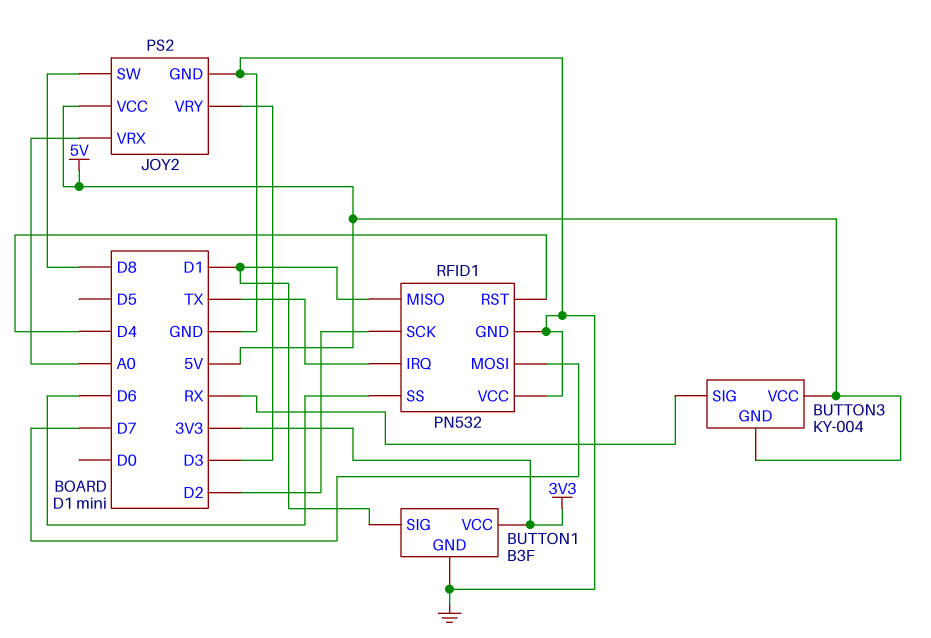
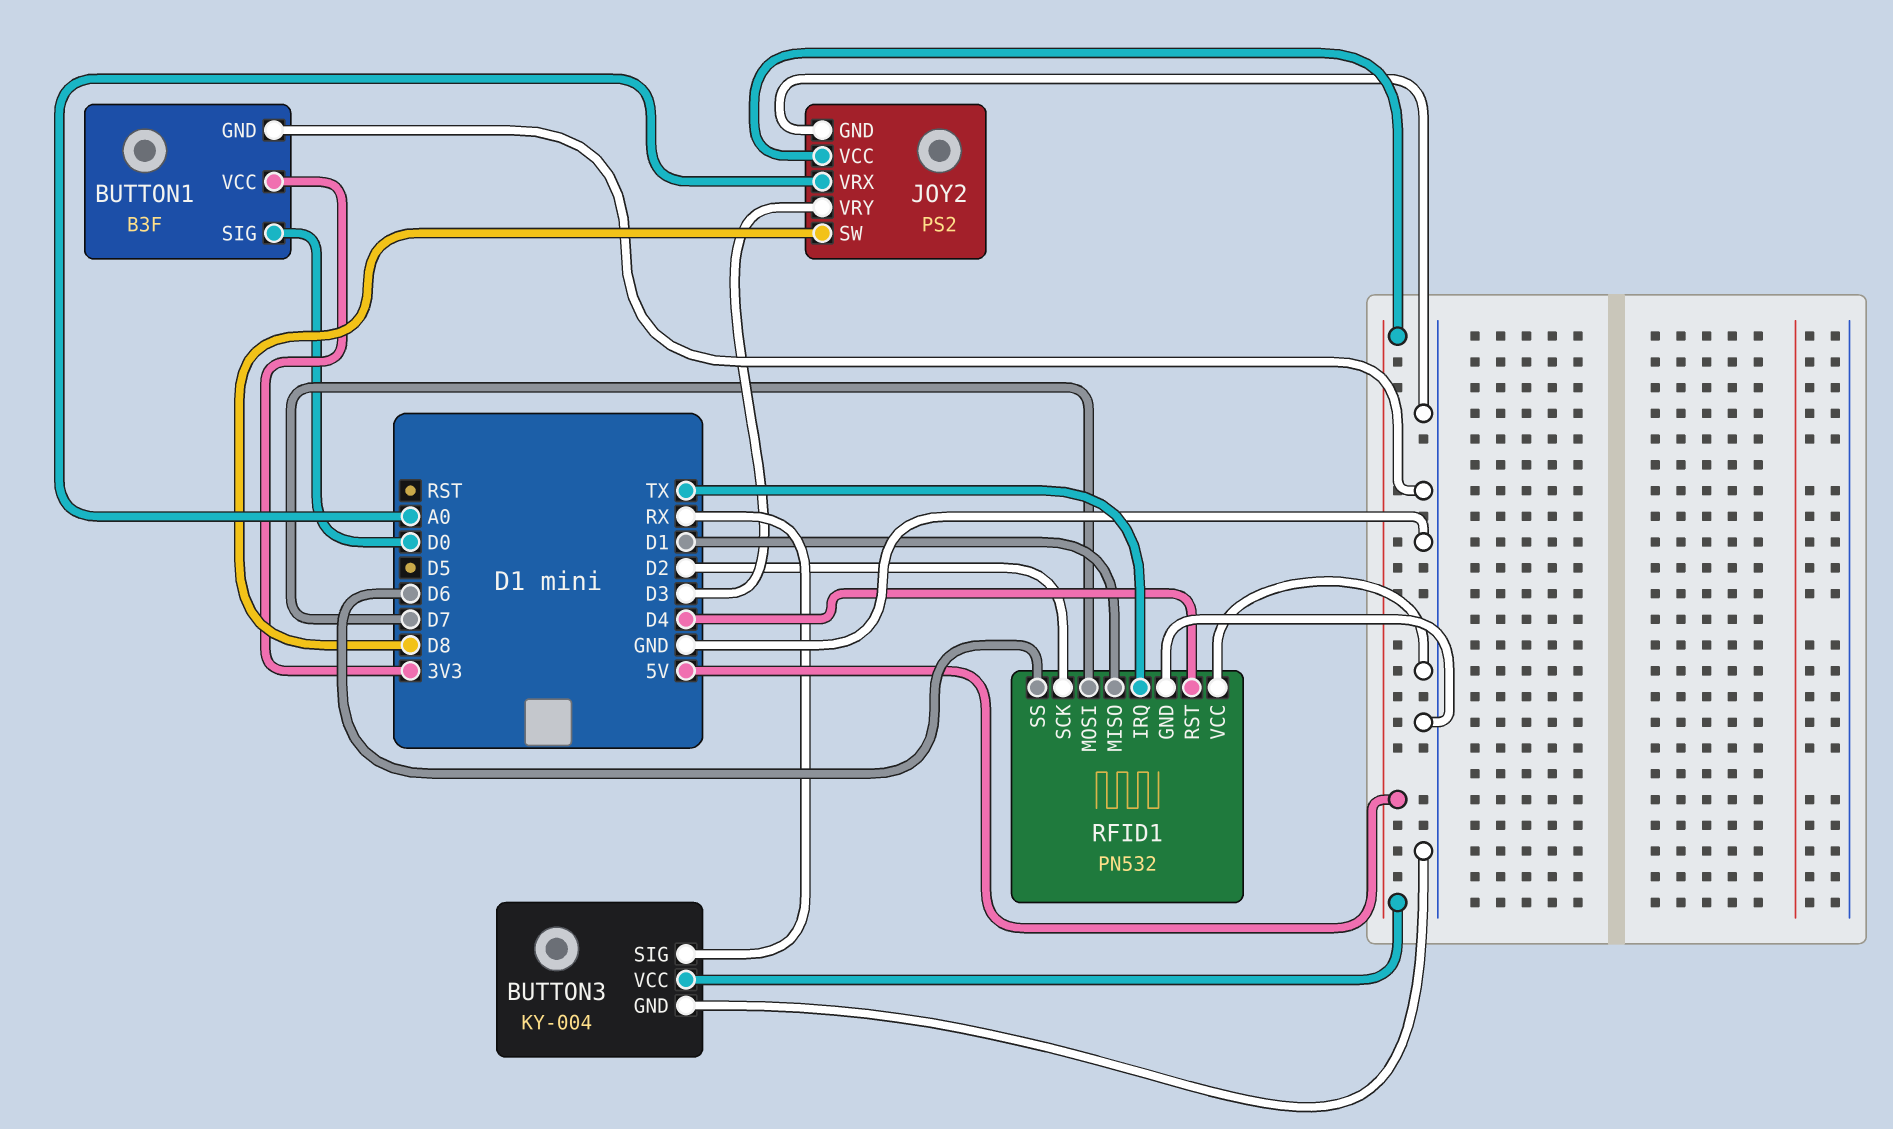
BUTTON1 pin SIG: D1 -> D0
BUTTON3 pin GND: 5V -> GND

